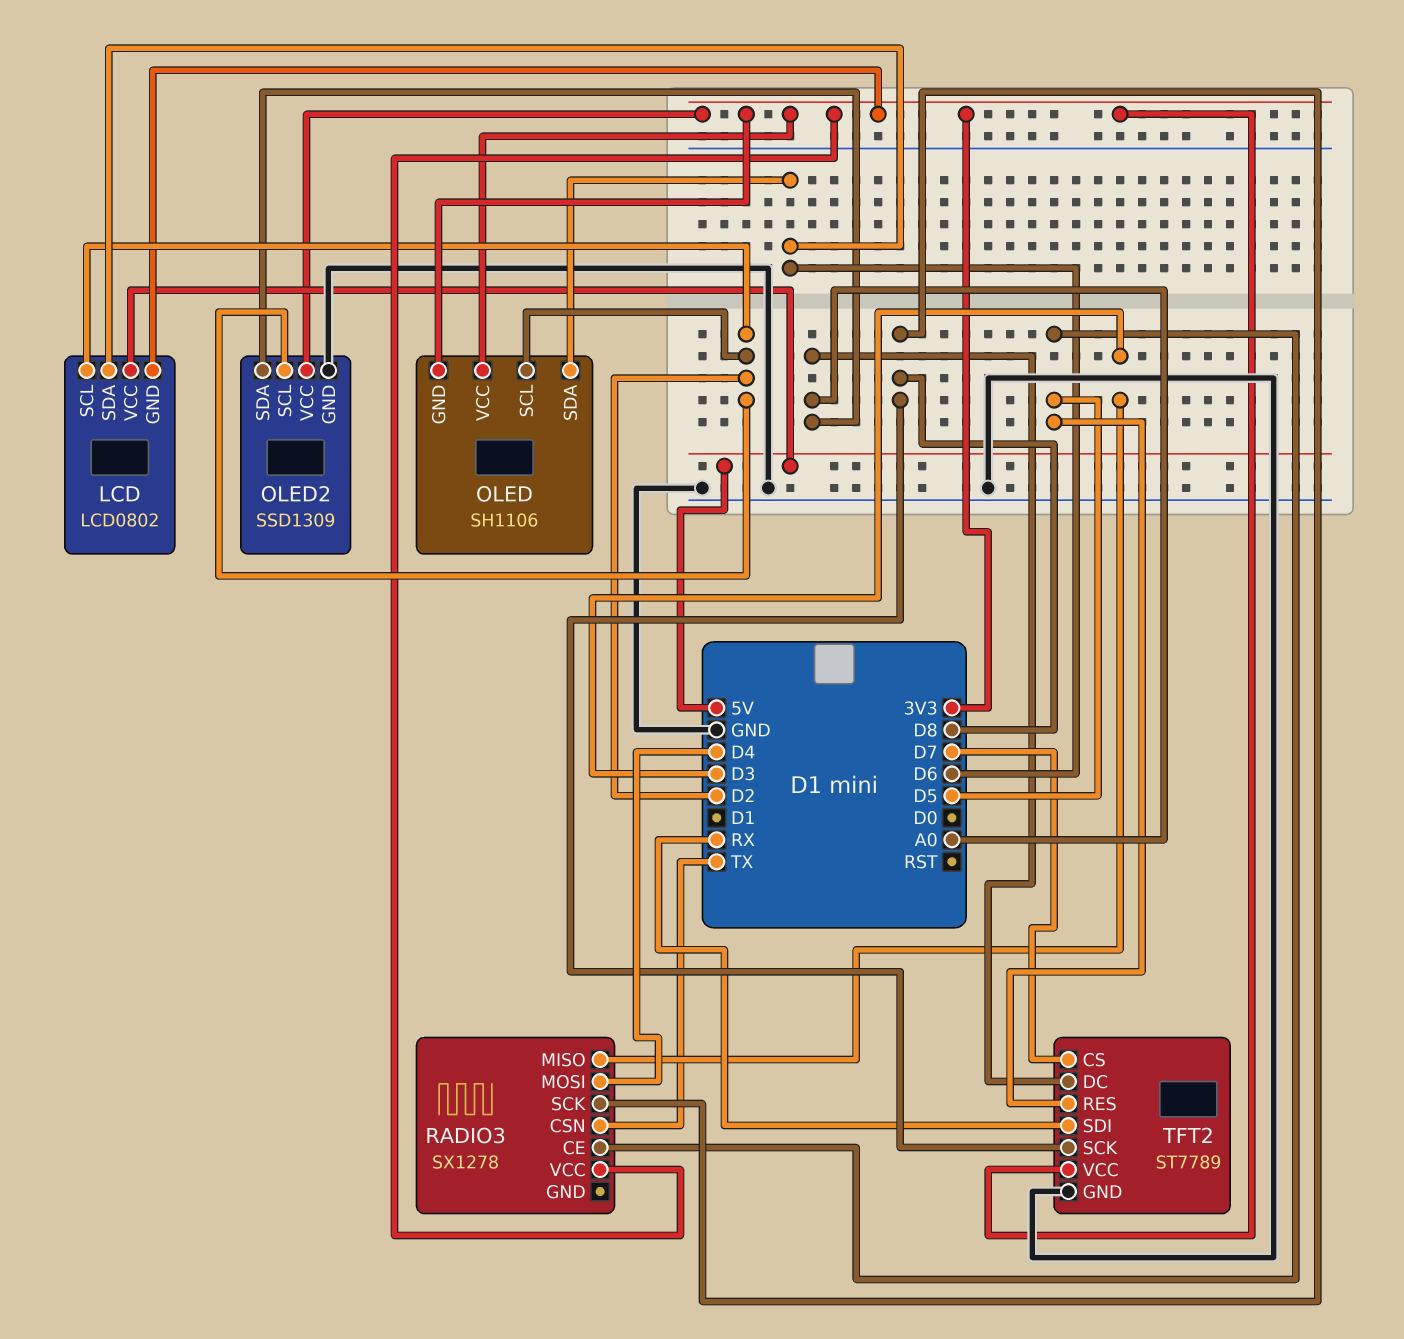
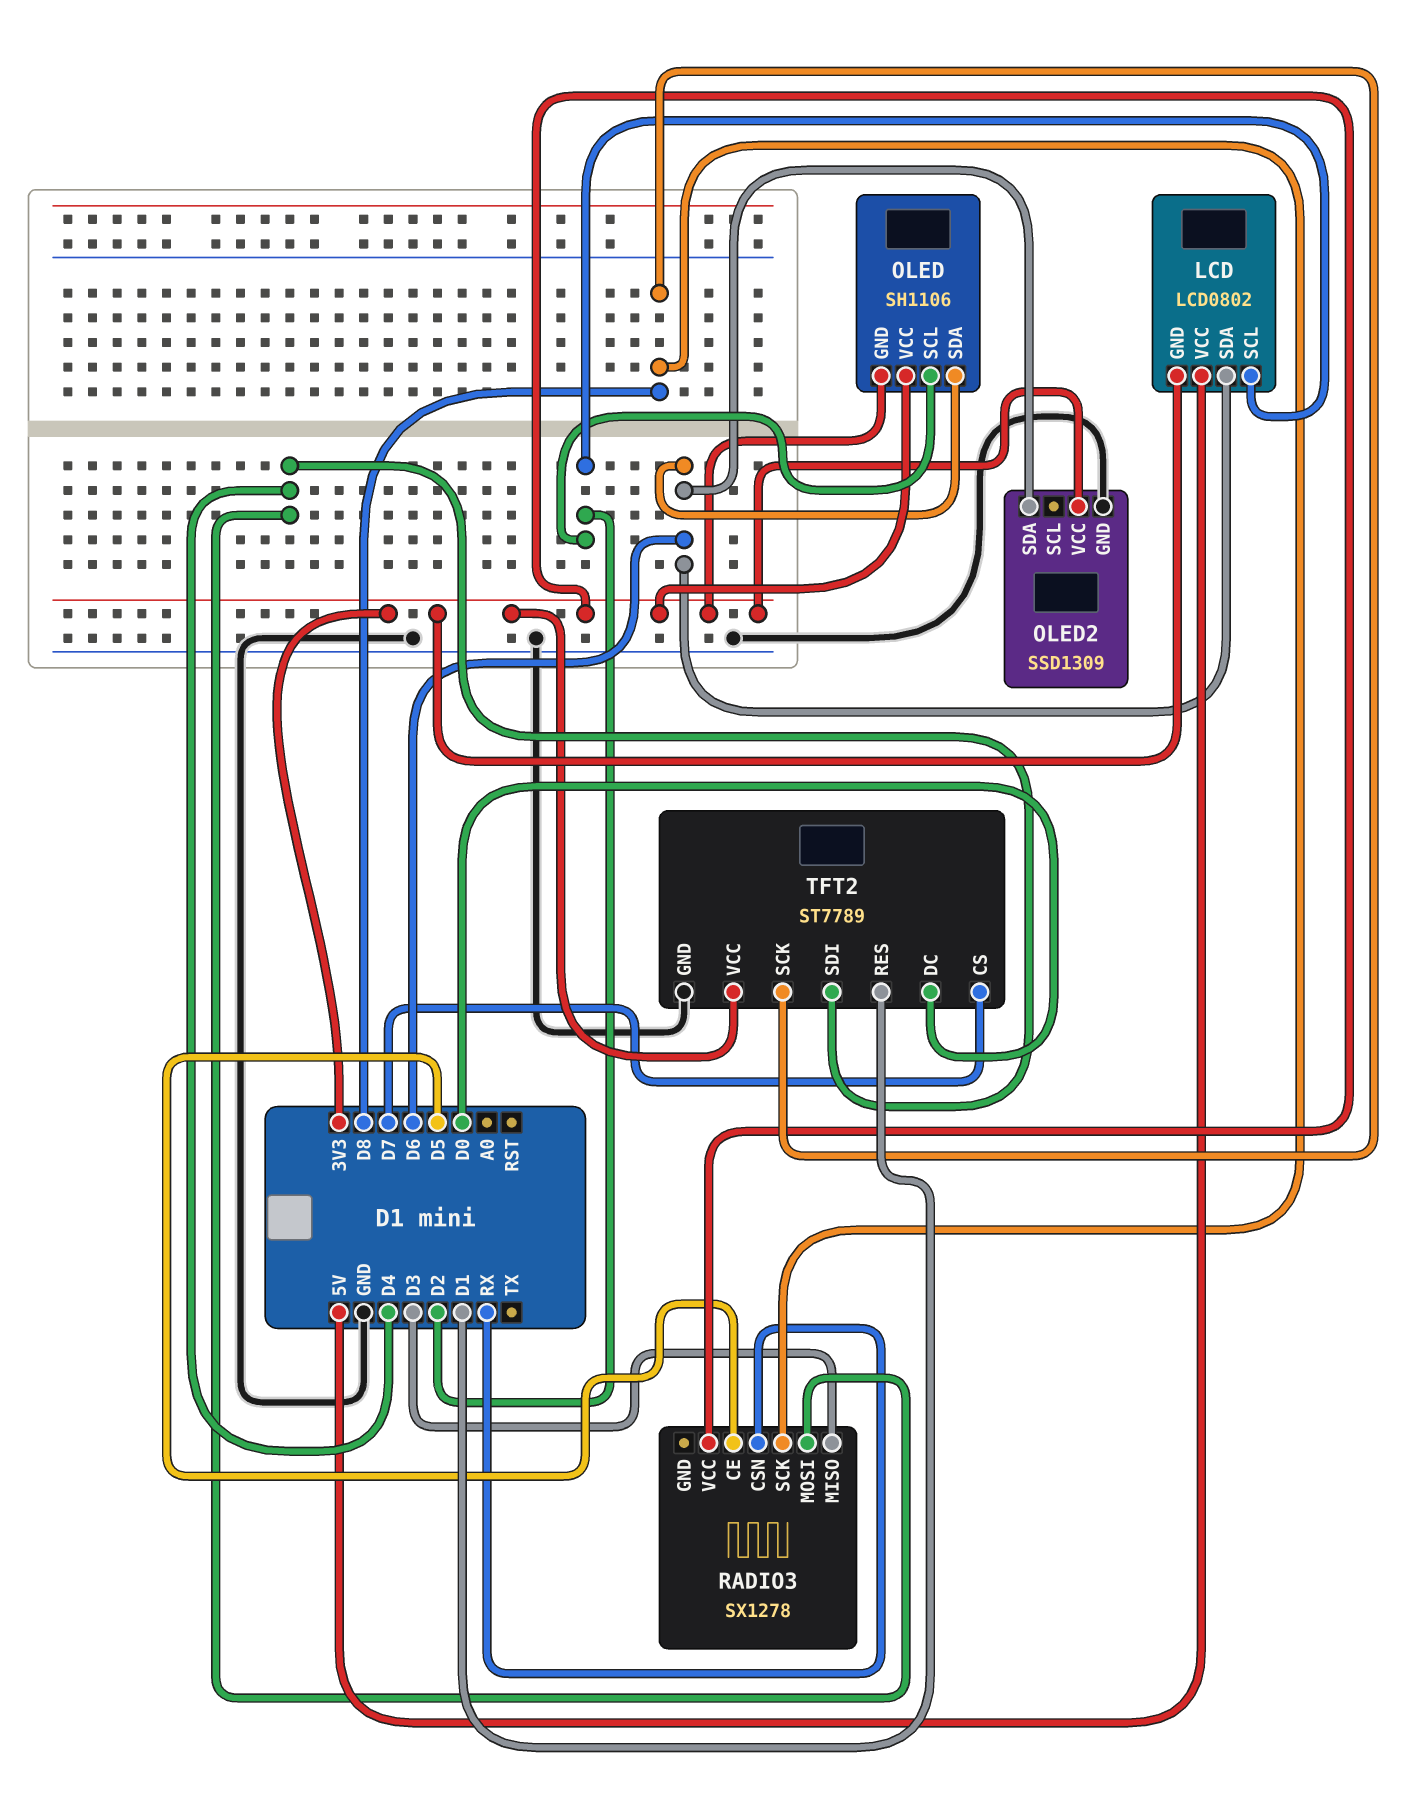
OLED2 pin SCL: D2 -> none
OLED2 pin SDA: A0 -> D6
RADIO3 pin CSN: TX -> RX
TFT2 pin DC: A0 -> D0
TFT2 pin RES: D5 -> D1
TFT2 pin SDI: RX -> D4

